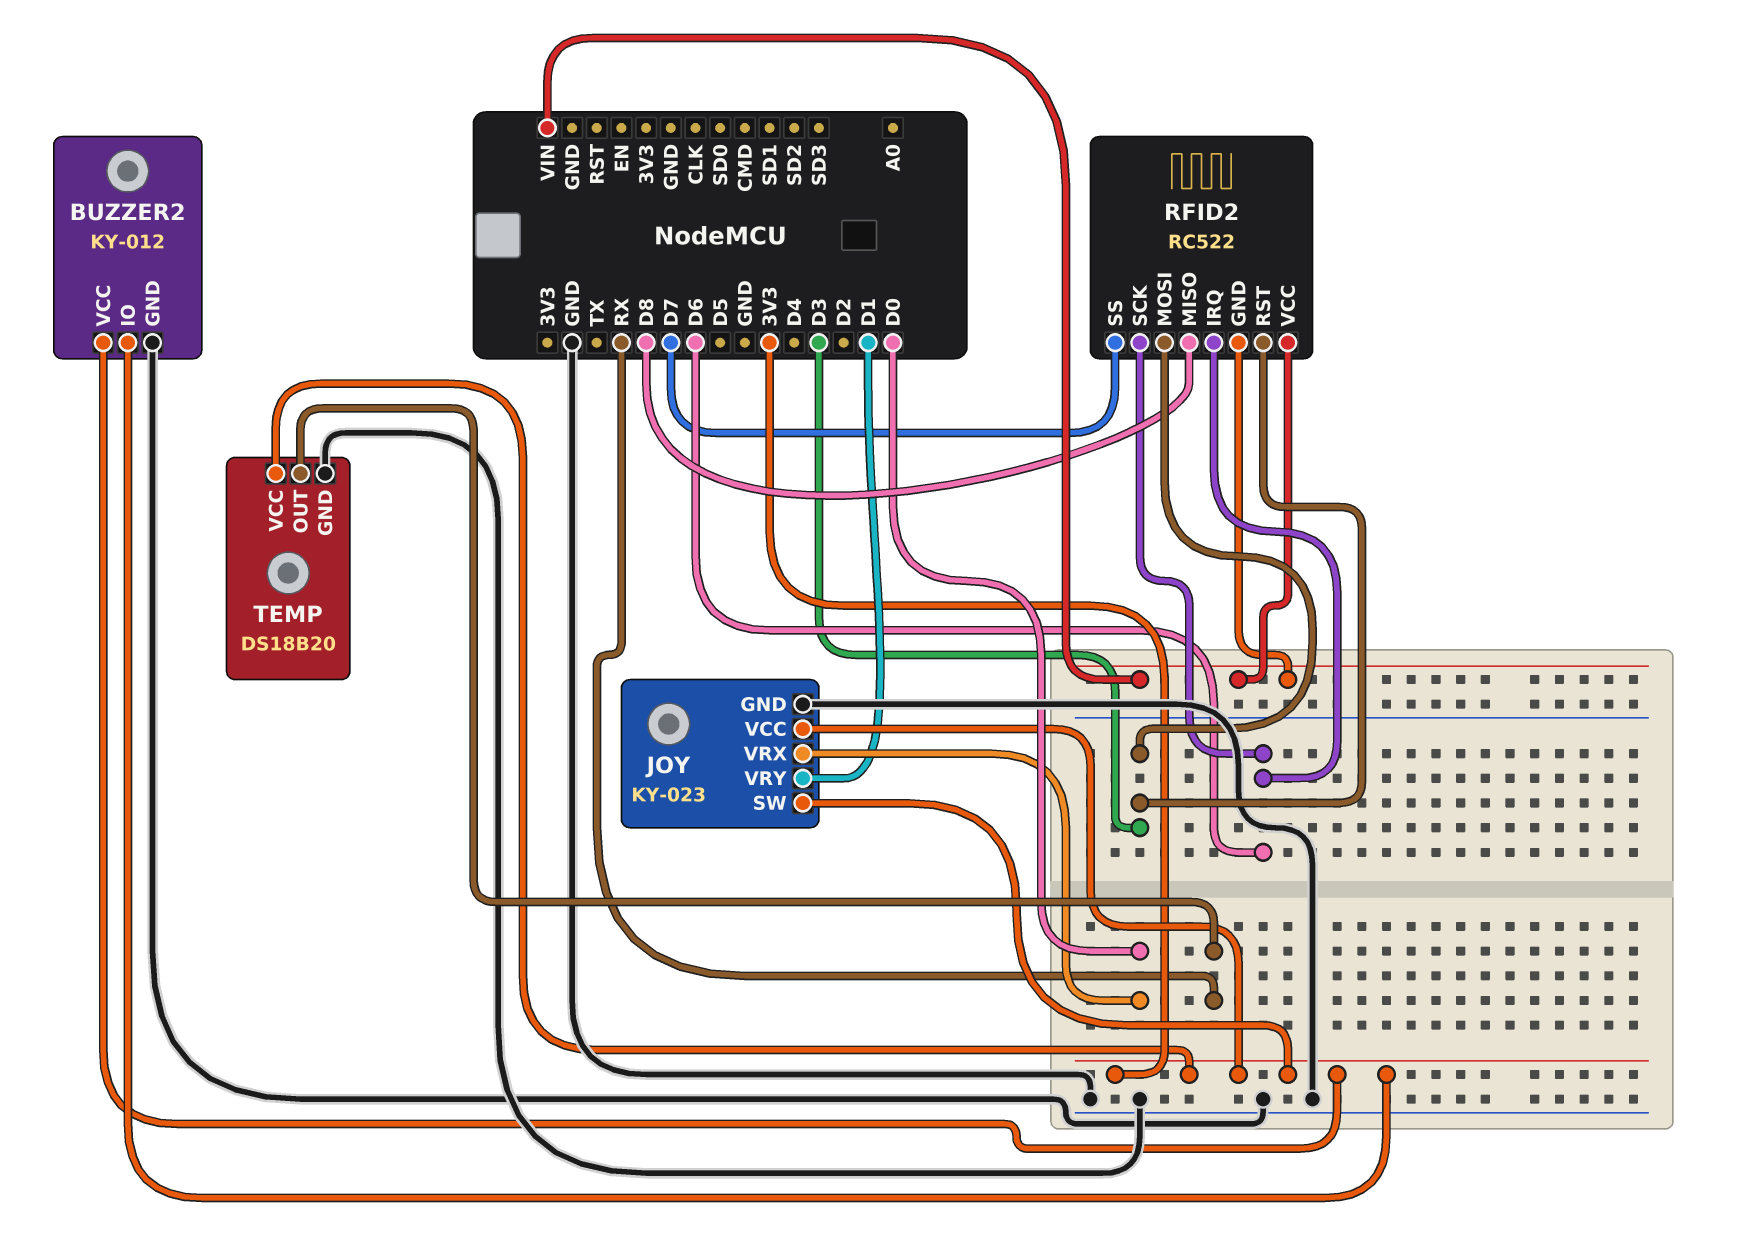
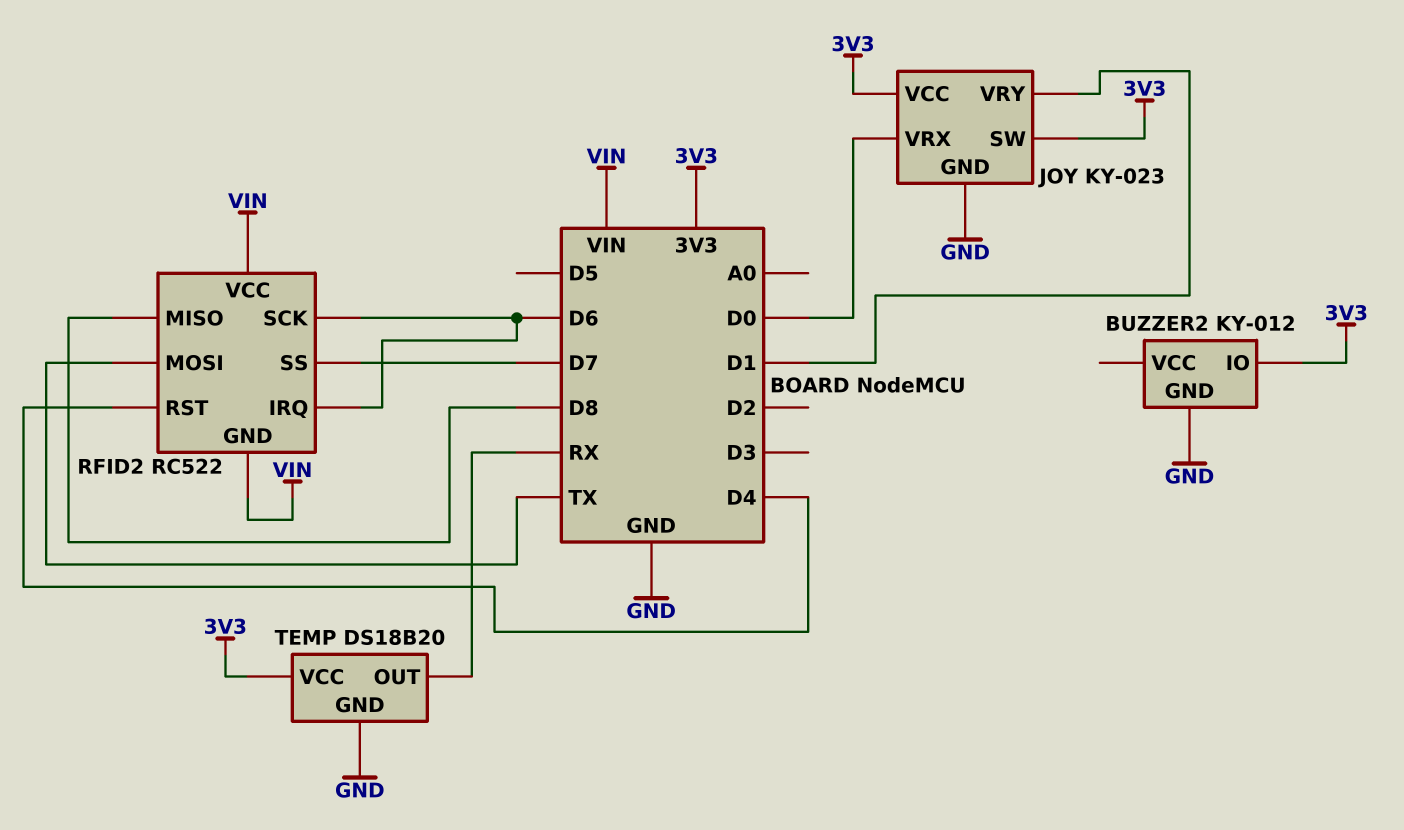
BUZZER2 pin VCC: 3V3 -> none
RFID2 pin MOSI: D3 -> TX
RFID2 pin RST: D3 -> D4

